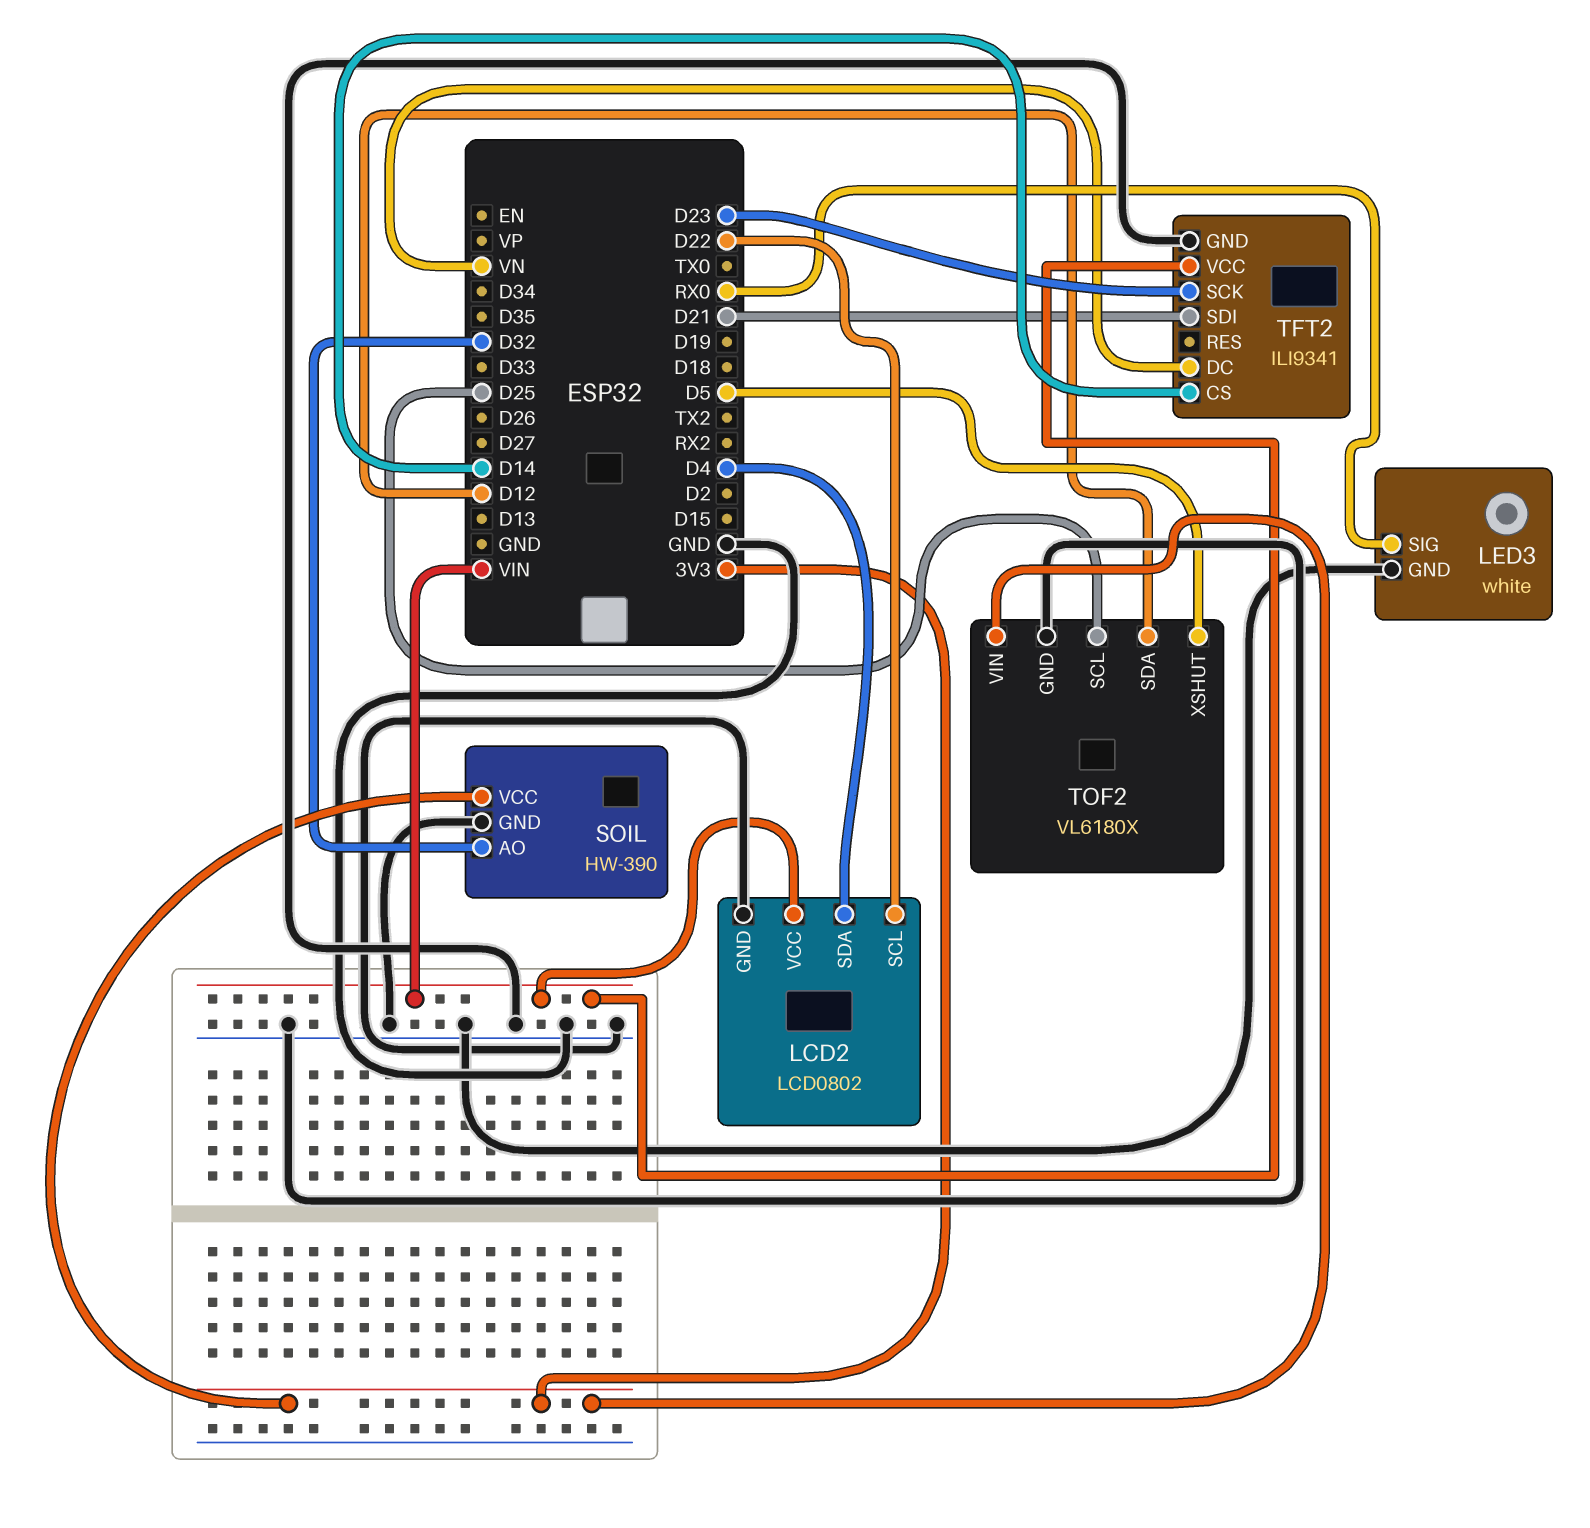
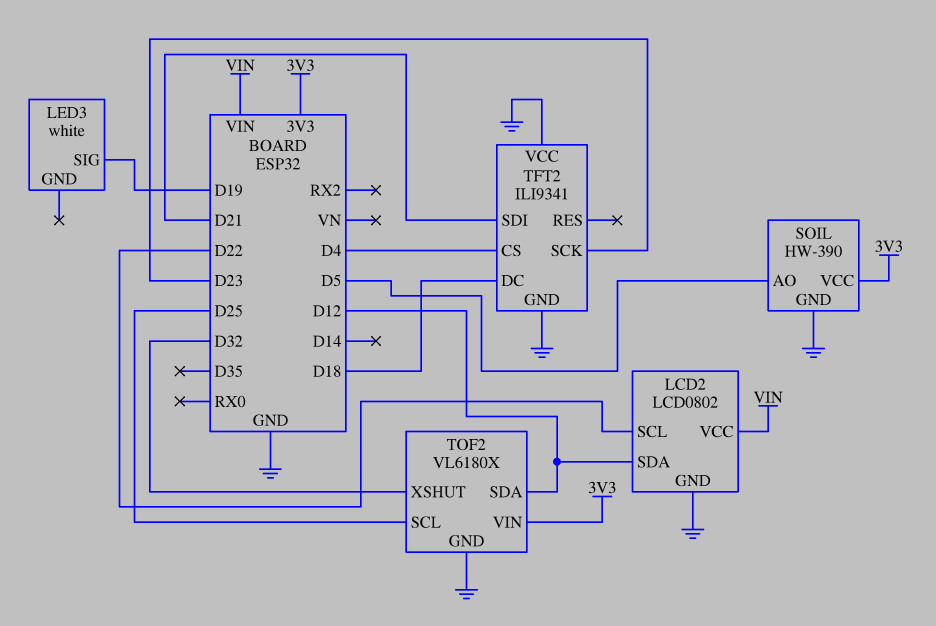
LCD2 pin SDA: D4 -> D12
LED3 pin GND: GND -> none
LED3 pin SIG: RX0 -> D19
SOIL pin AO: D32 -> D5
TFT2 pin CS: D14 -> D4
TFT2 pin DC: VN -> D18
TFT2 pin VCC: VIN -> GND
TOF2 pin XSHUT: D5 -> D32

